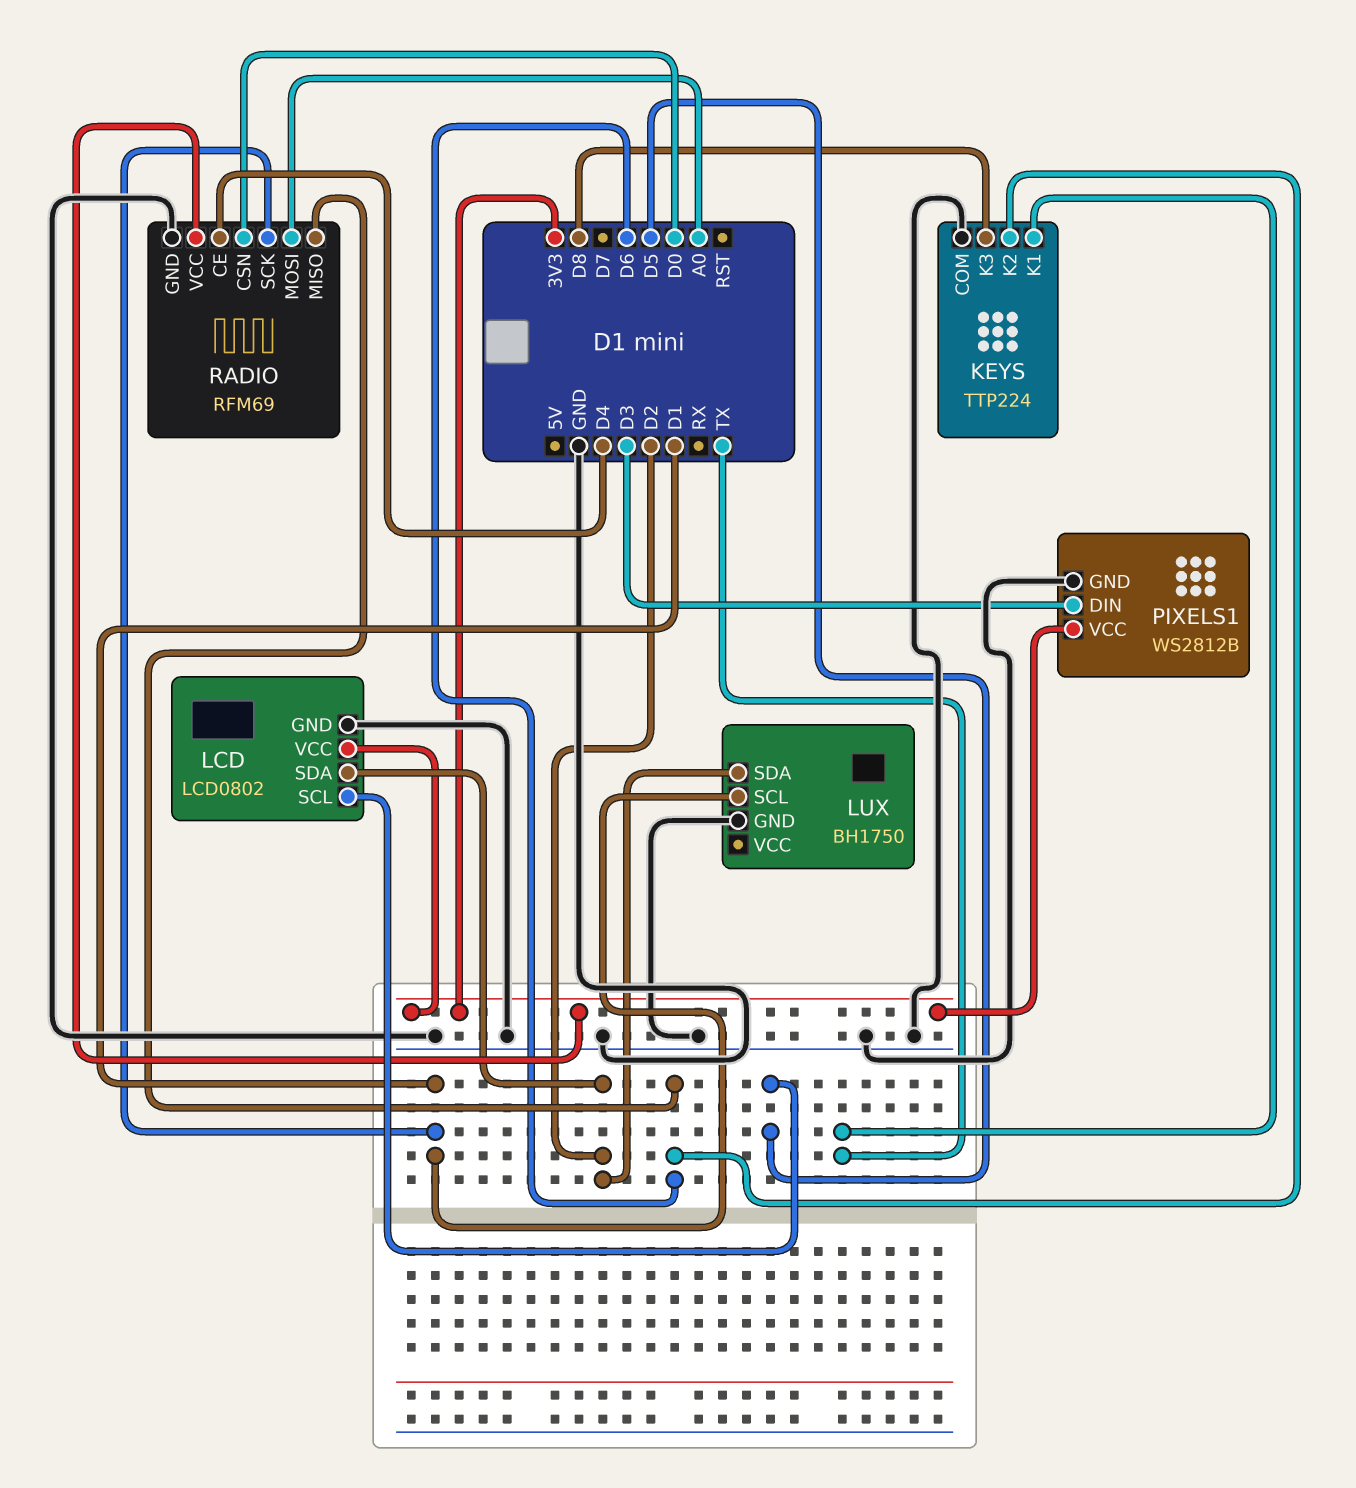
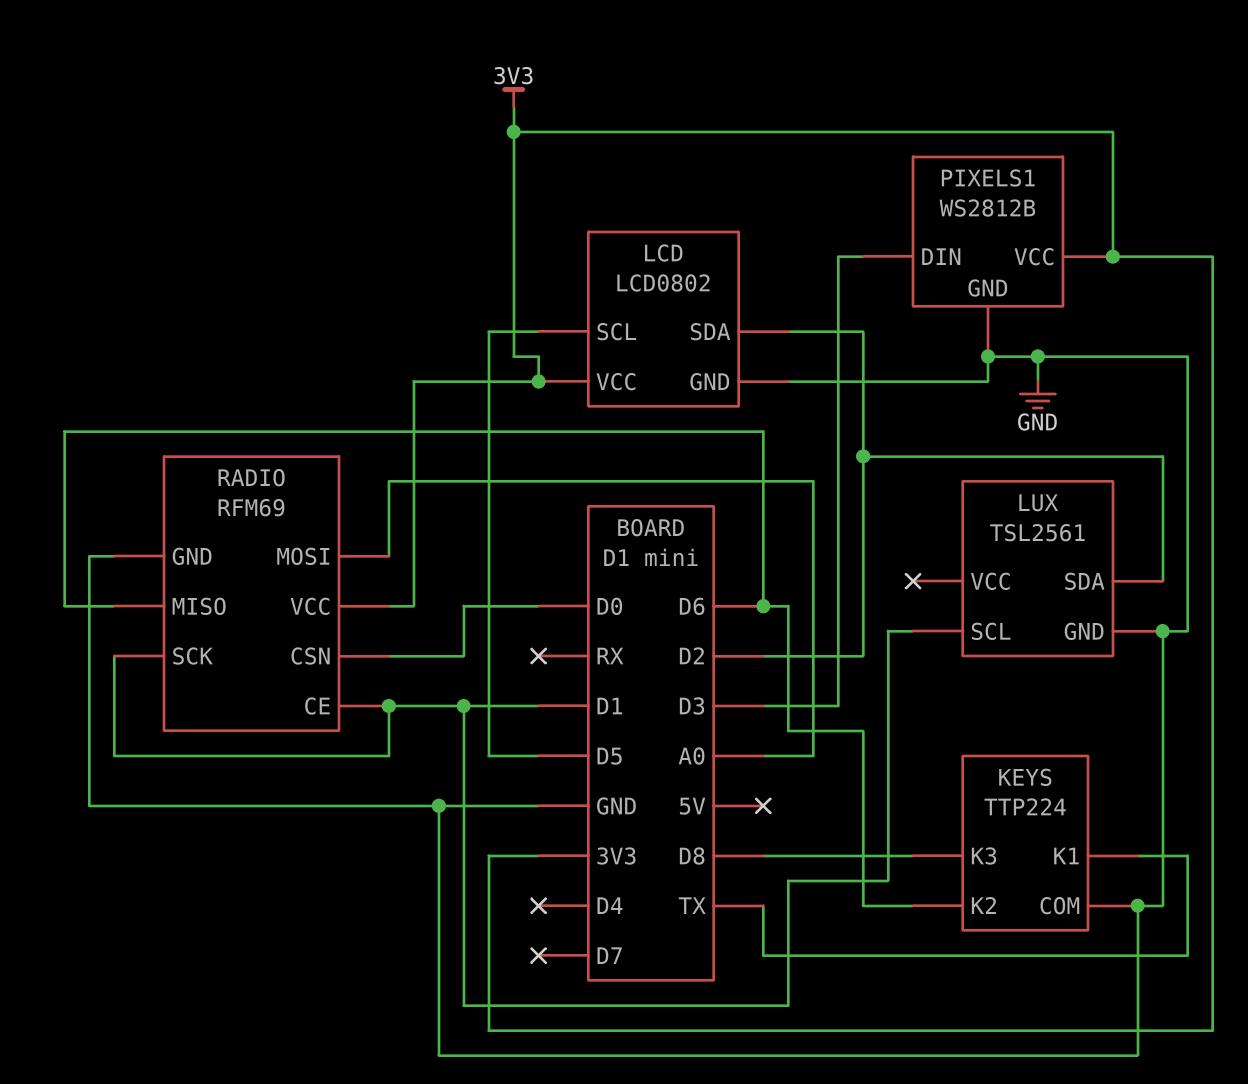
LUX: BH1750 -> TSL2561
RADIO pin CE: D4 -> D1

